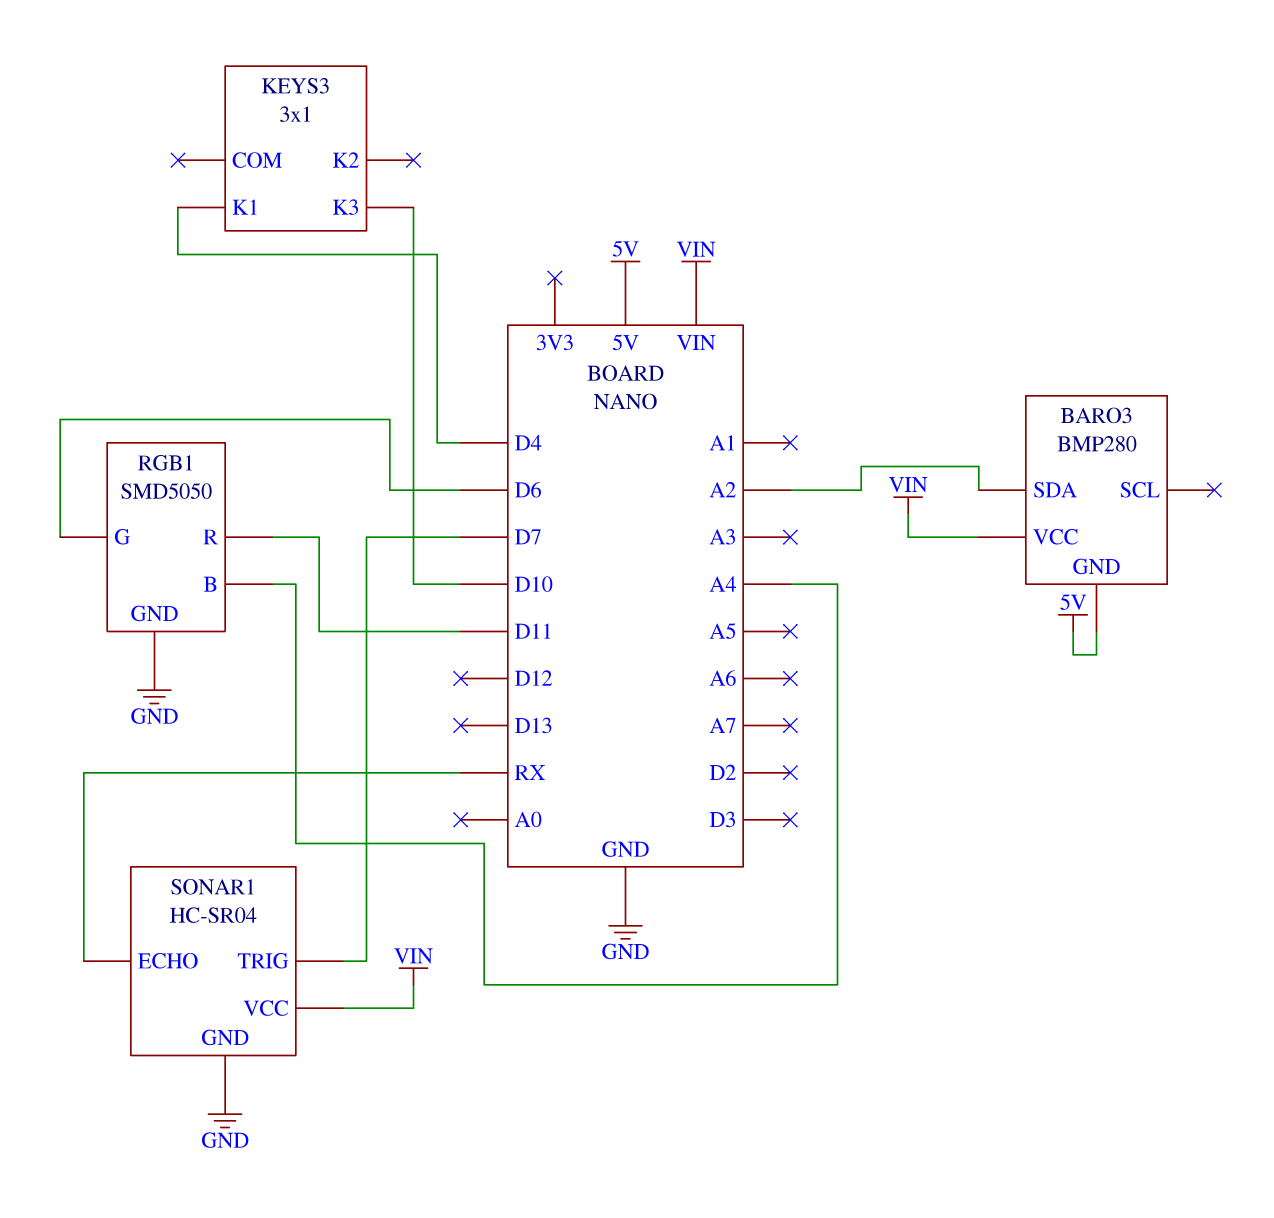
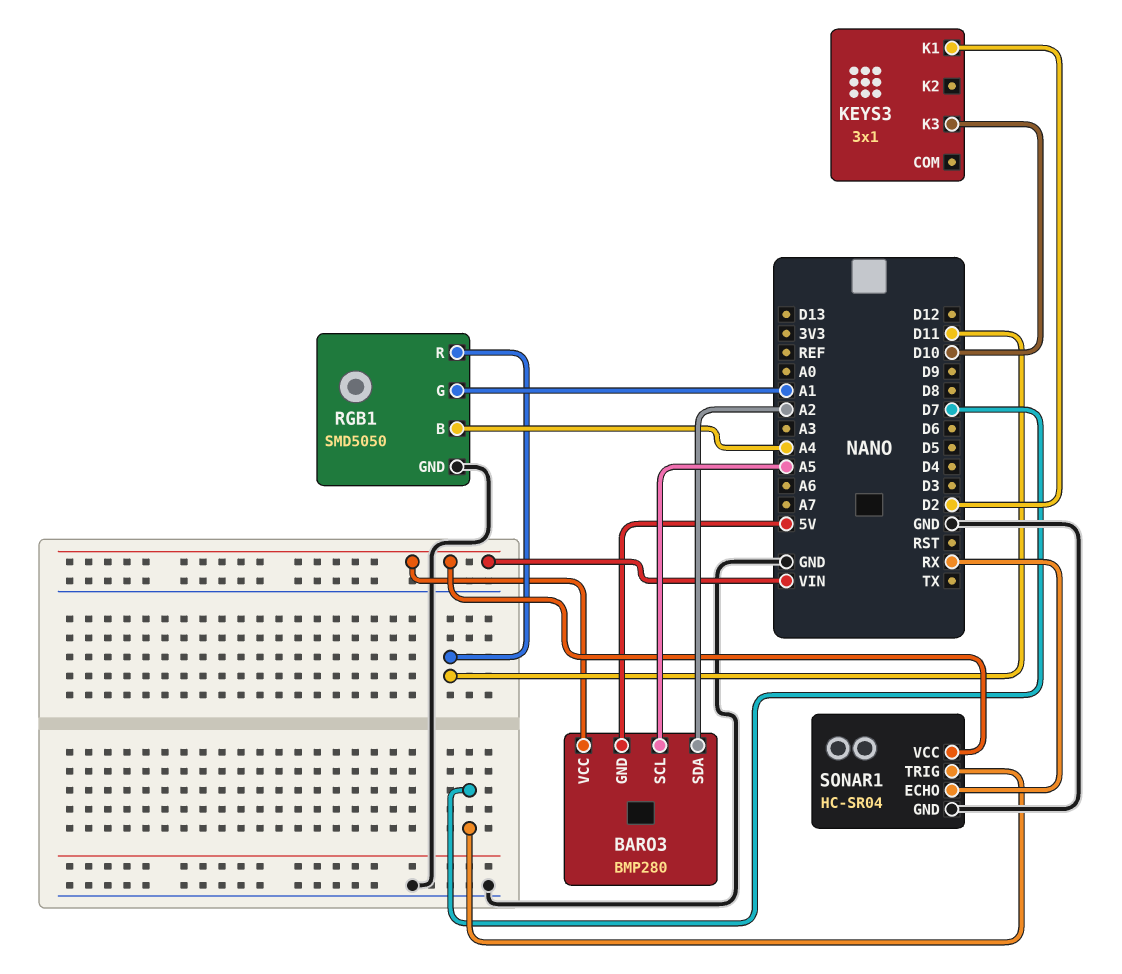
BARO3 pin SCL: none -> A5
KEYS3 pin K1: D4 -> D2
RGB1 pin G: D6 -> A1

